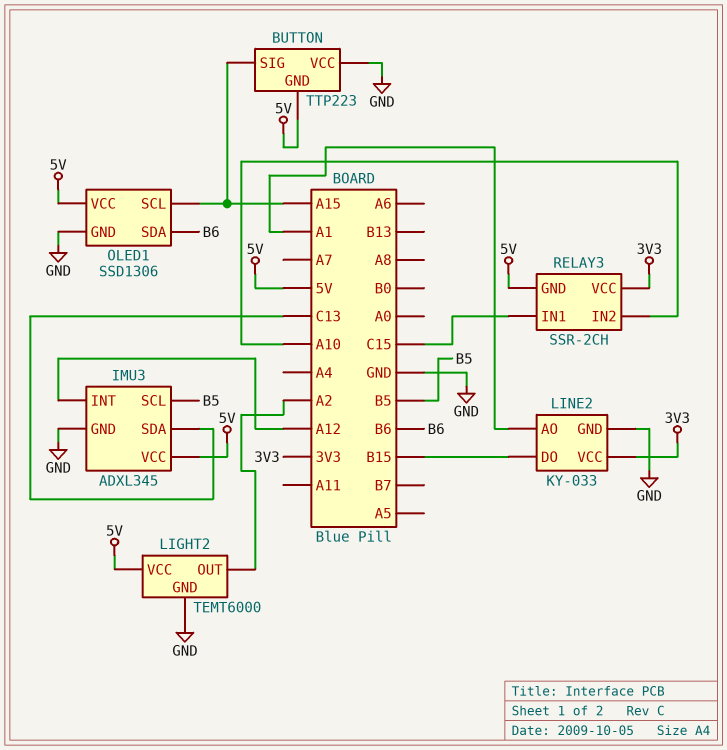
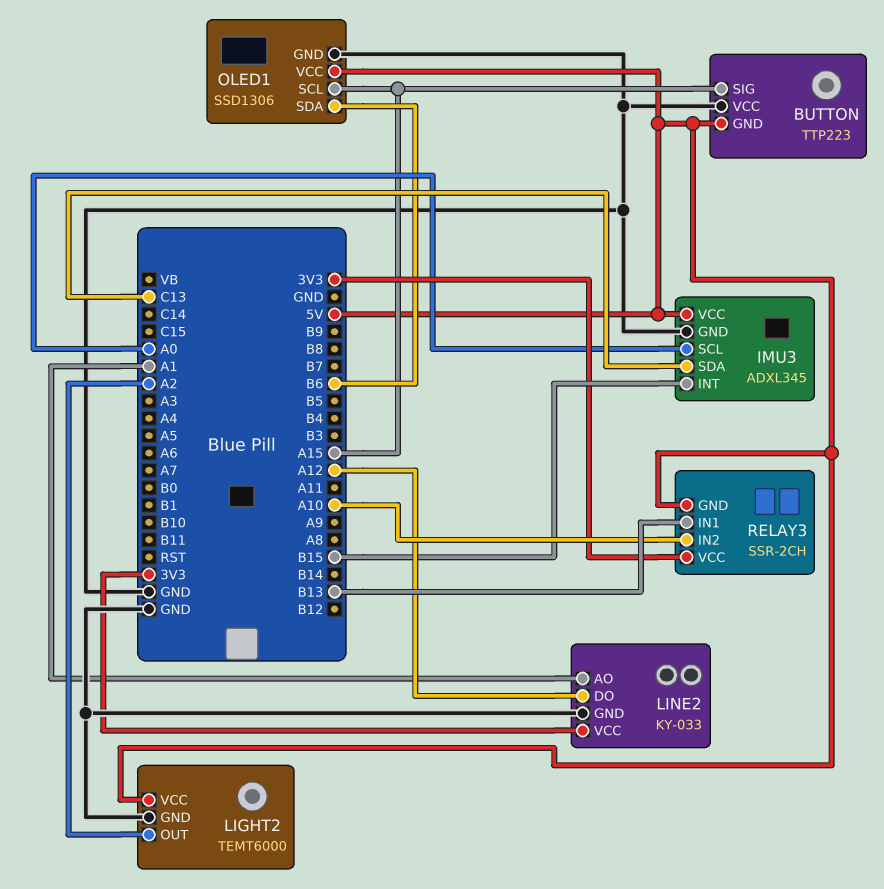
IMU3 pin INT: A12 -> B15
IMU3 pin SCL: B5 -> A0
LINE2 pin DO: B15 -> A12
RELAY3 pin IN1: C15 -> B13

